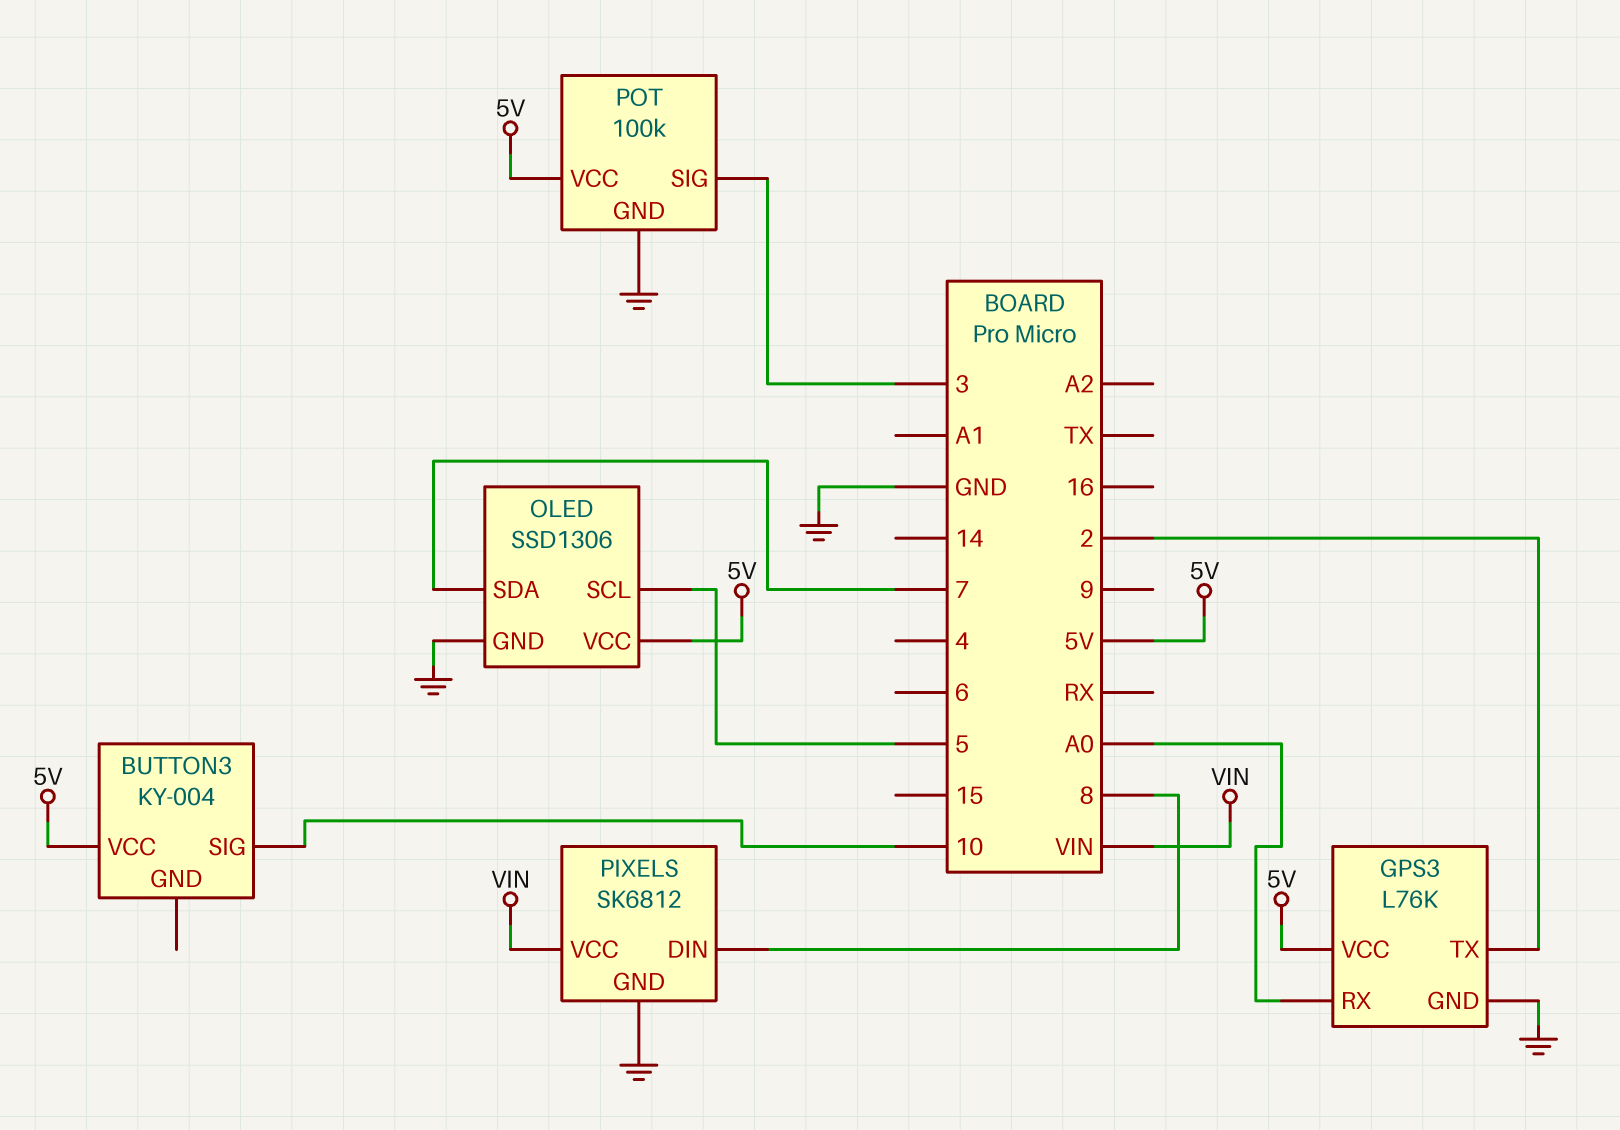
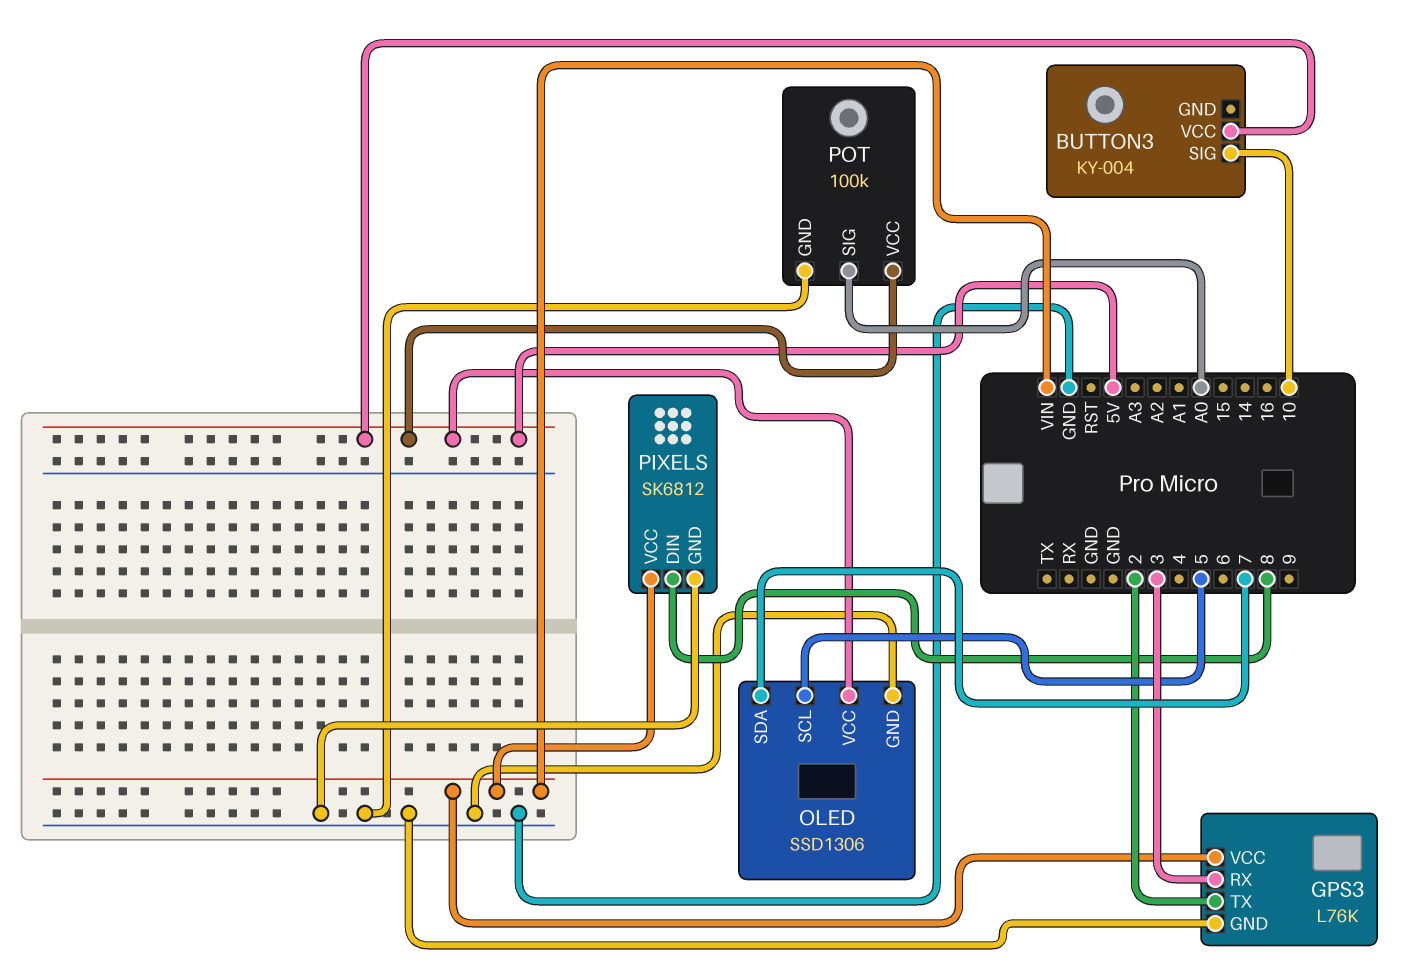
GPS3 pin RX: A0 -> 3
GPS3 pin VCC: 5V -> VIN
POT pin SIG: 3 -> A0

